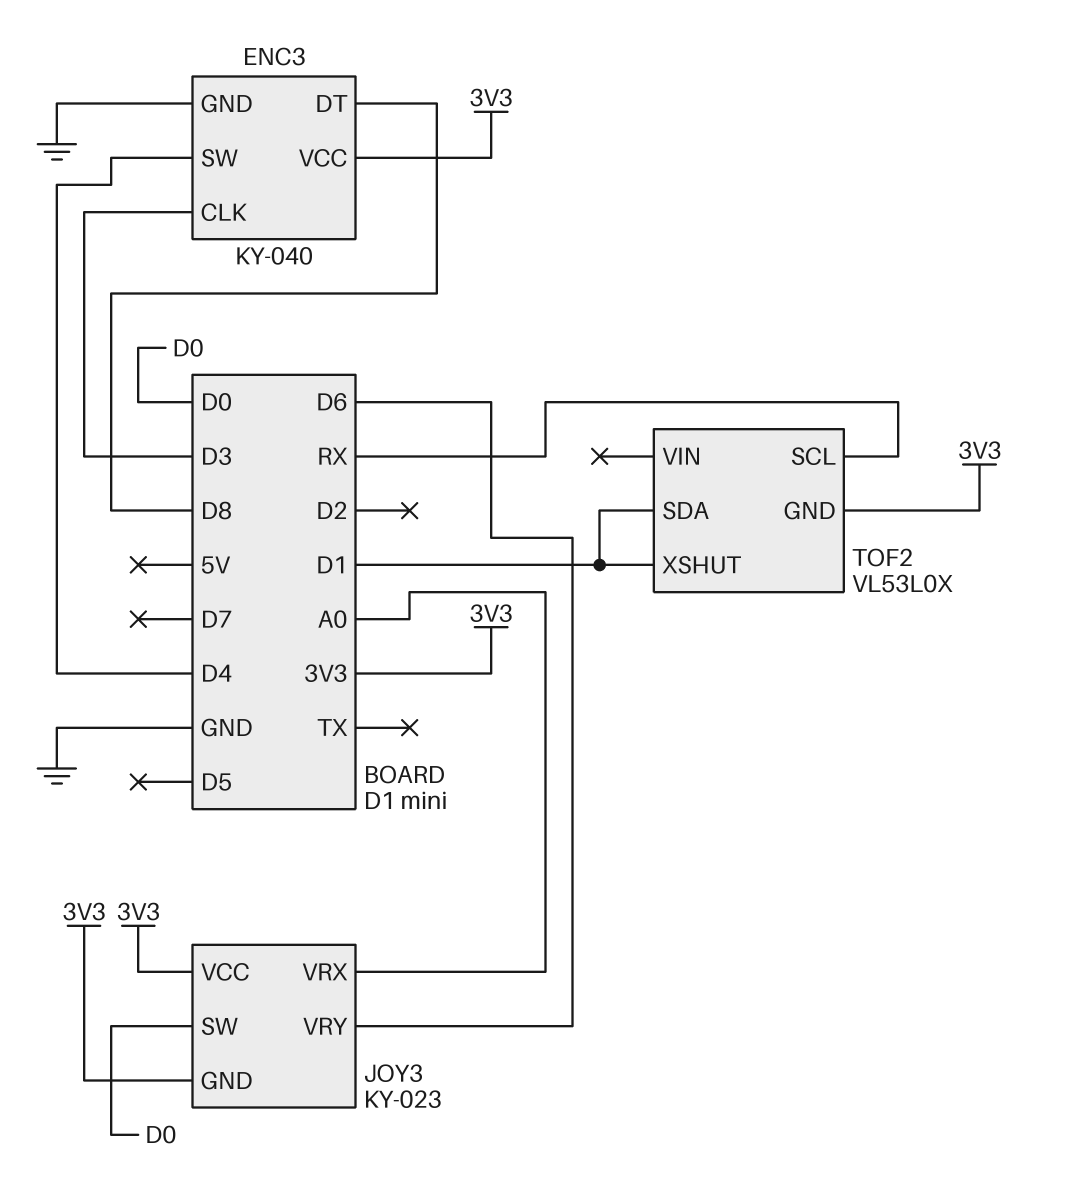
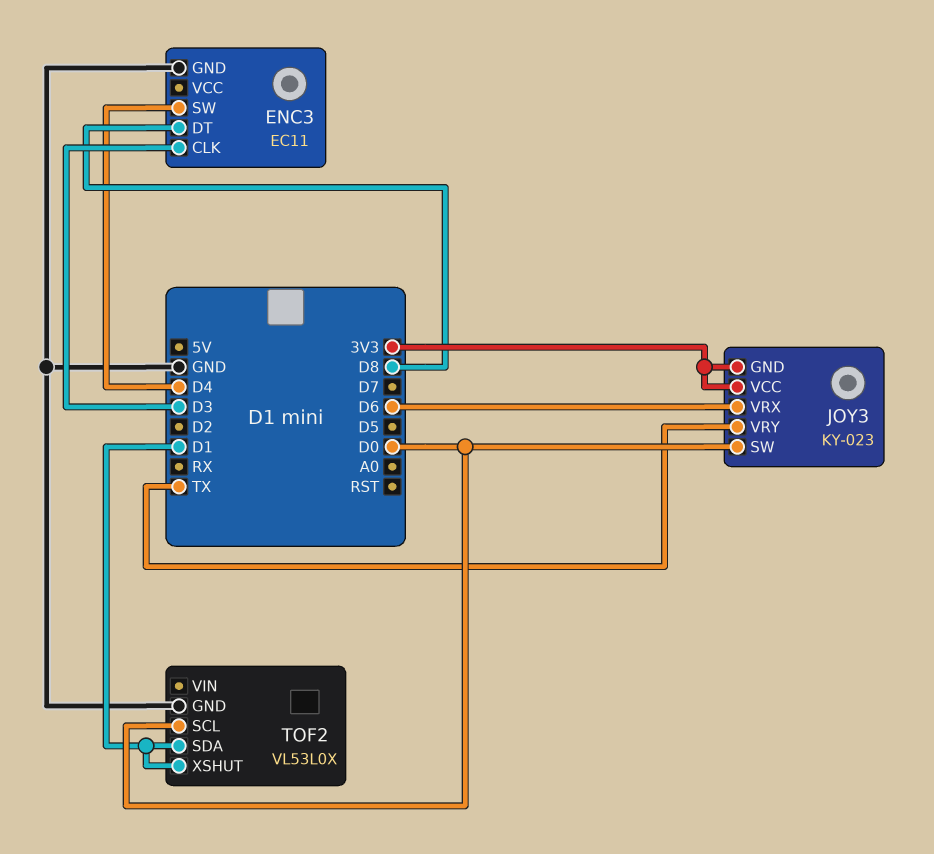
ENC3: KY-040 -> EC11
ENC3 pin VCC: 3V3 -> none
JOY3 pin VRX: A0 -> D6
JOY3 pin VRY: D6 -> TX
TOF2 pin GND: 3V3 -> GND
TOF2 pin SCL: RX -> D0

